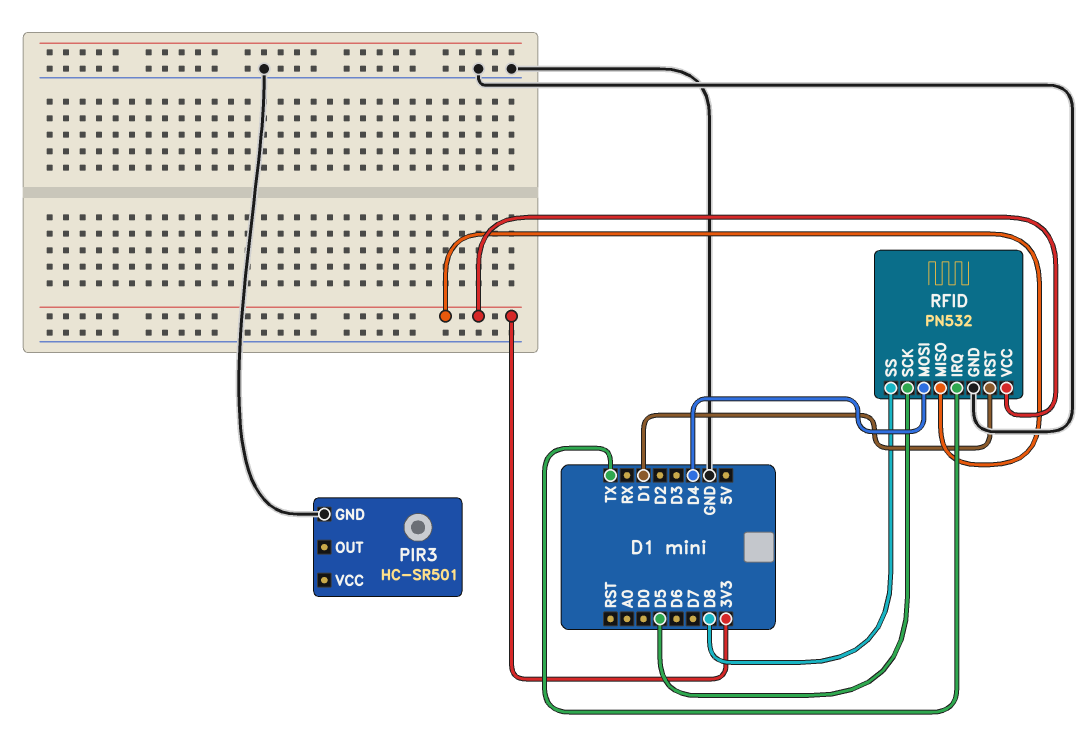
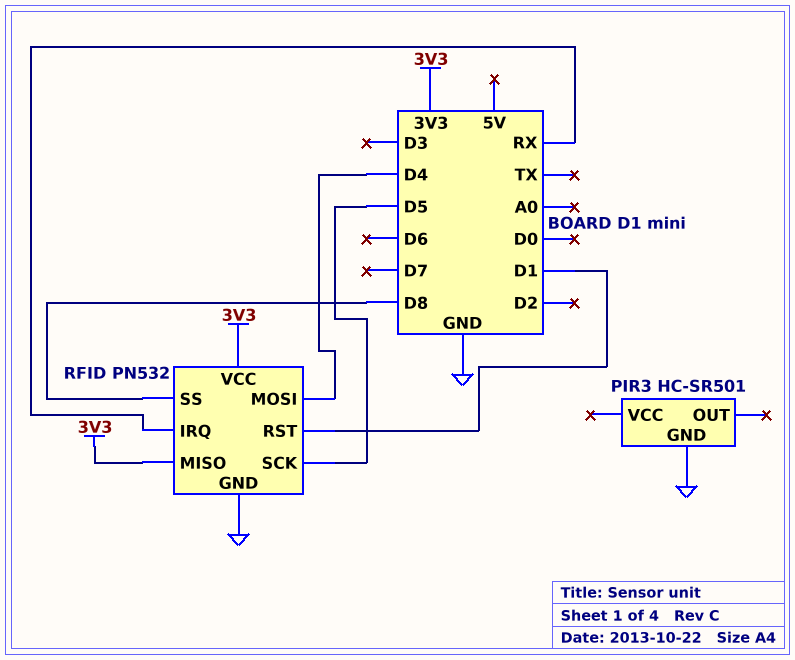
RFID pin IRQ: TX -> RX

